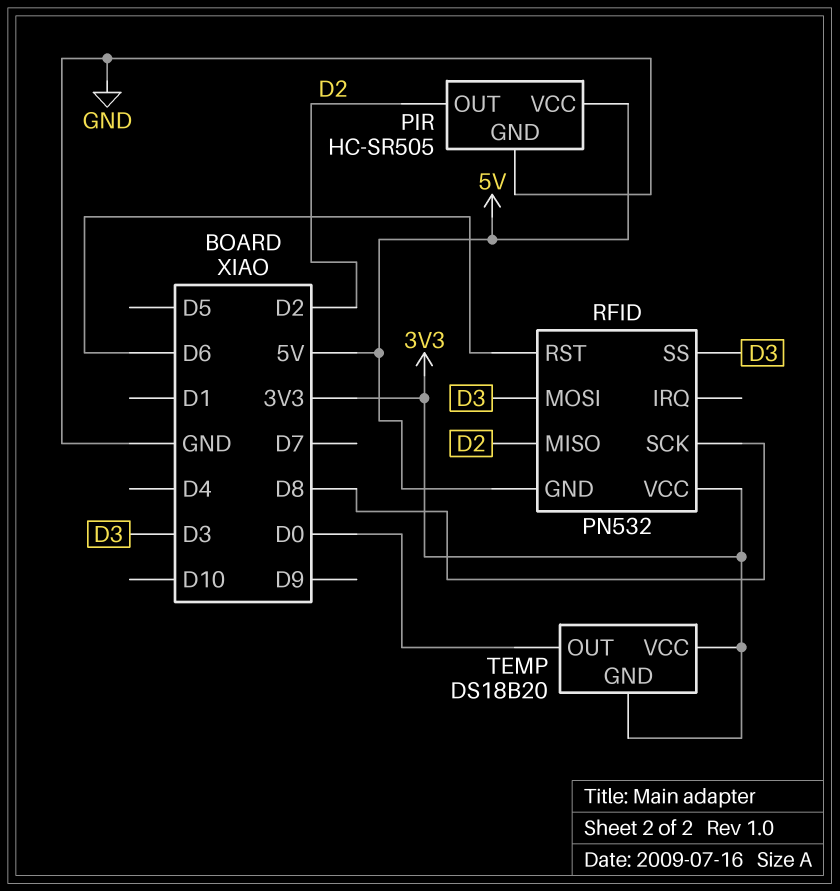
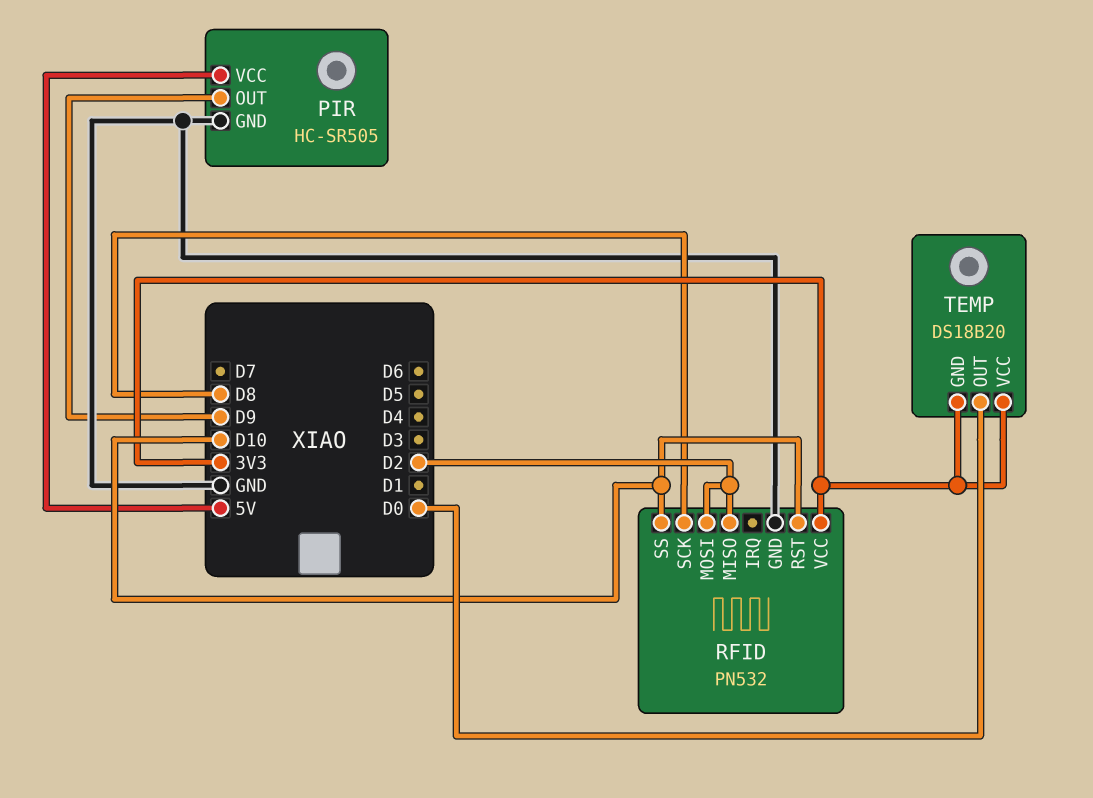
PIR pin OUT: D2 -> D9
RFID pin GND: 5V -> GND
RFID pin MOSI: D3 -> D2
RFID pin RST: D6 -> D10
RFID pin SS: D3 -> D10

